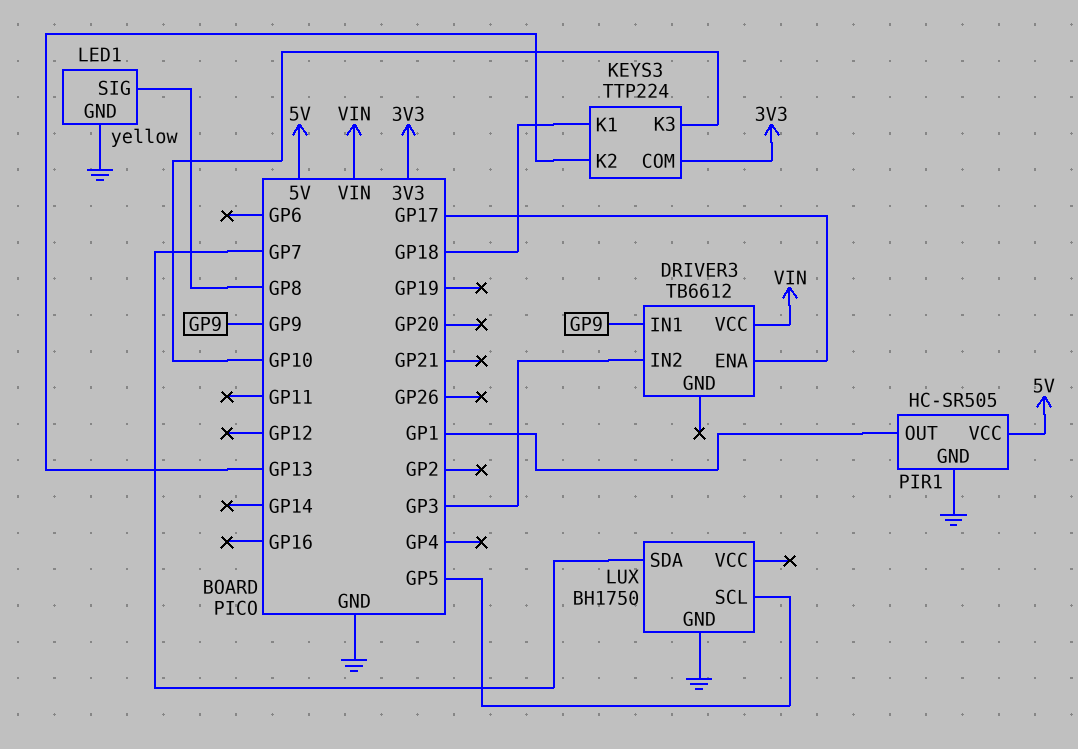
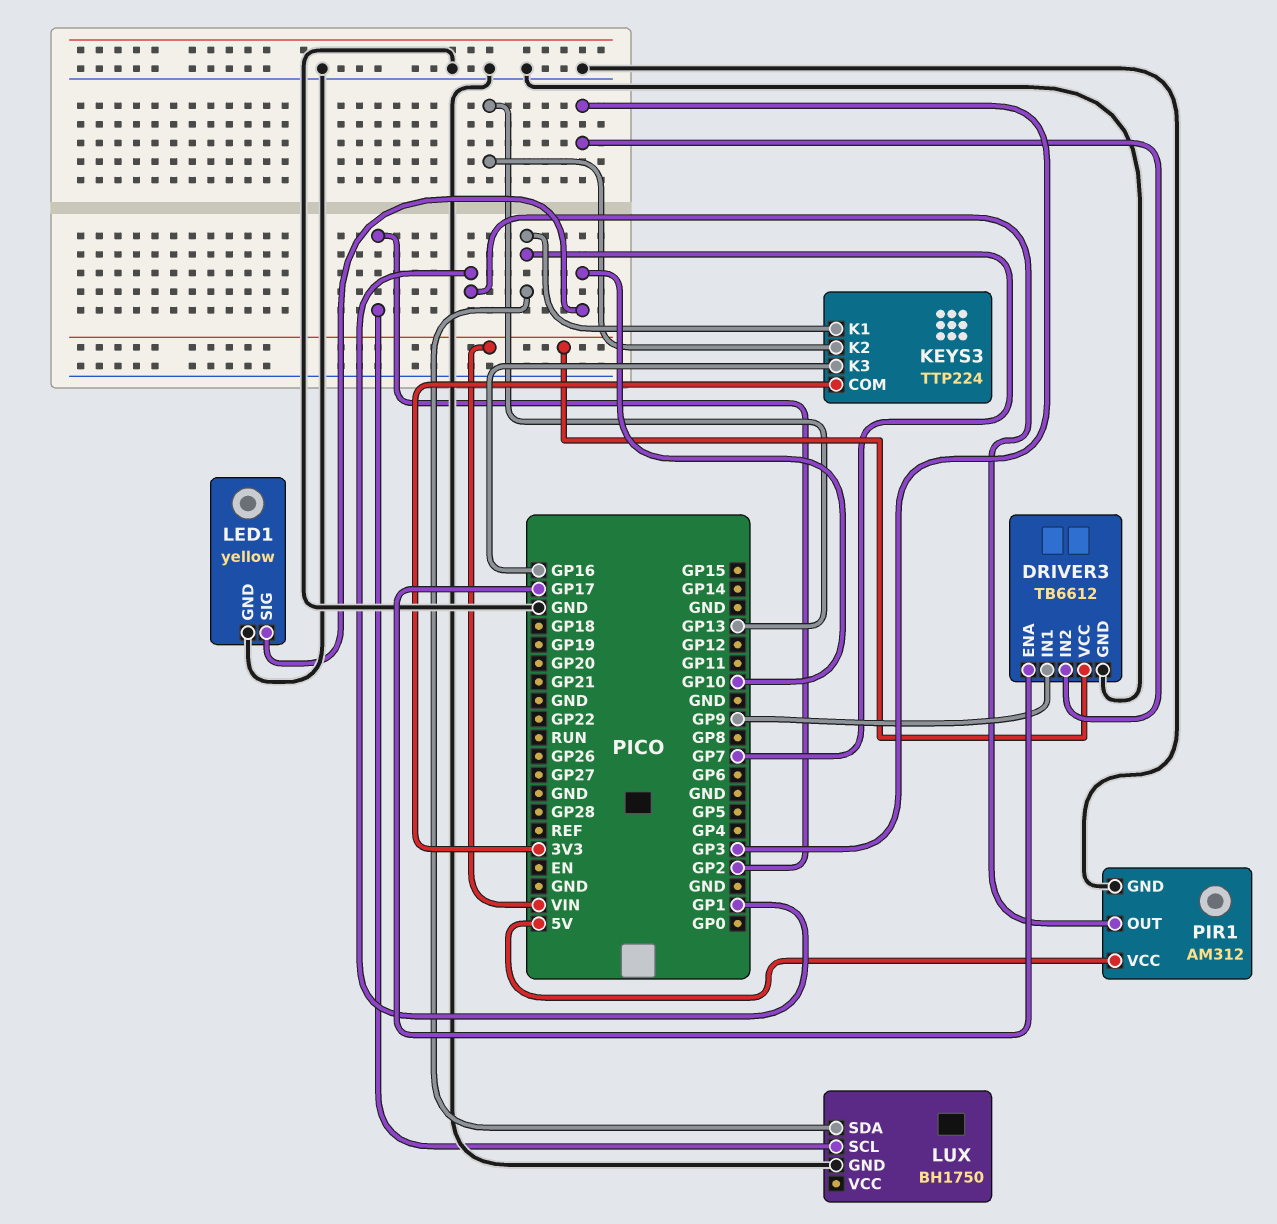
DRIVER3 pin GND: none -> GND
KEYS3 pin K1: GP18 -> GP7
KEYS3 pin K3: GP10 -> GP16
LED1 pin SIG: GP8 -> GP10
LUX pin SCL: GP5 -> GP2
PIR1: HC-SR505 -> AM312

